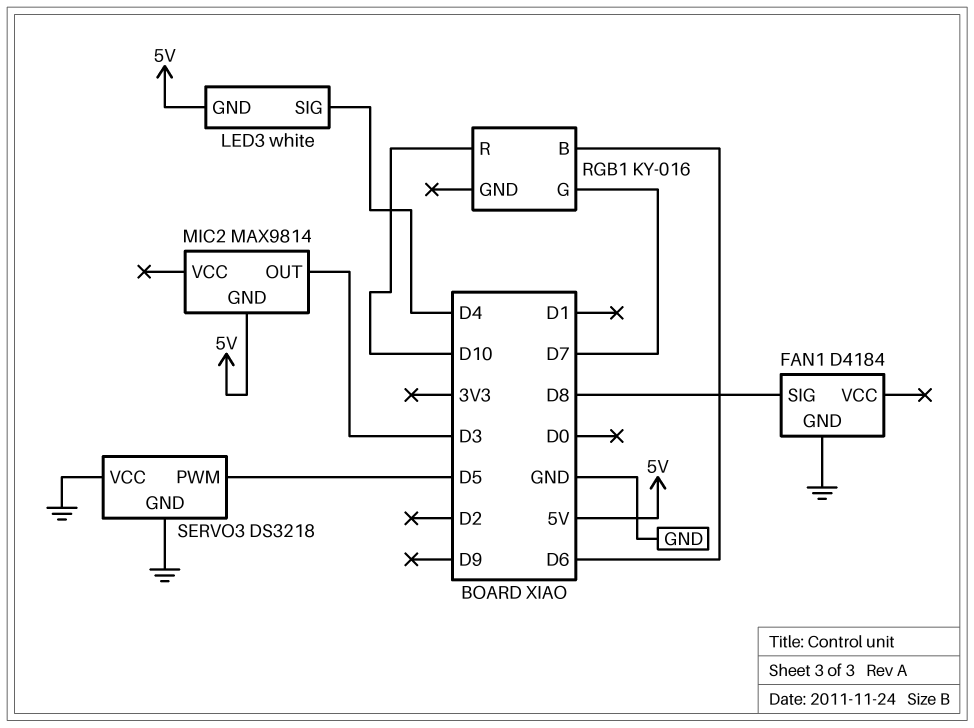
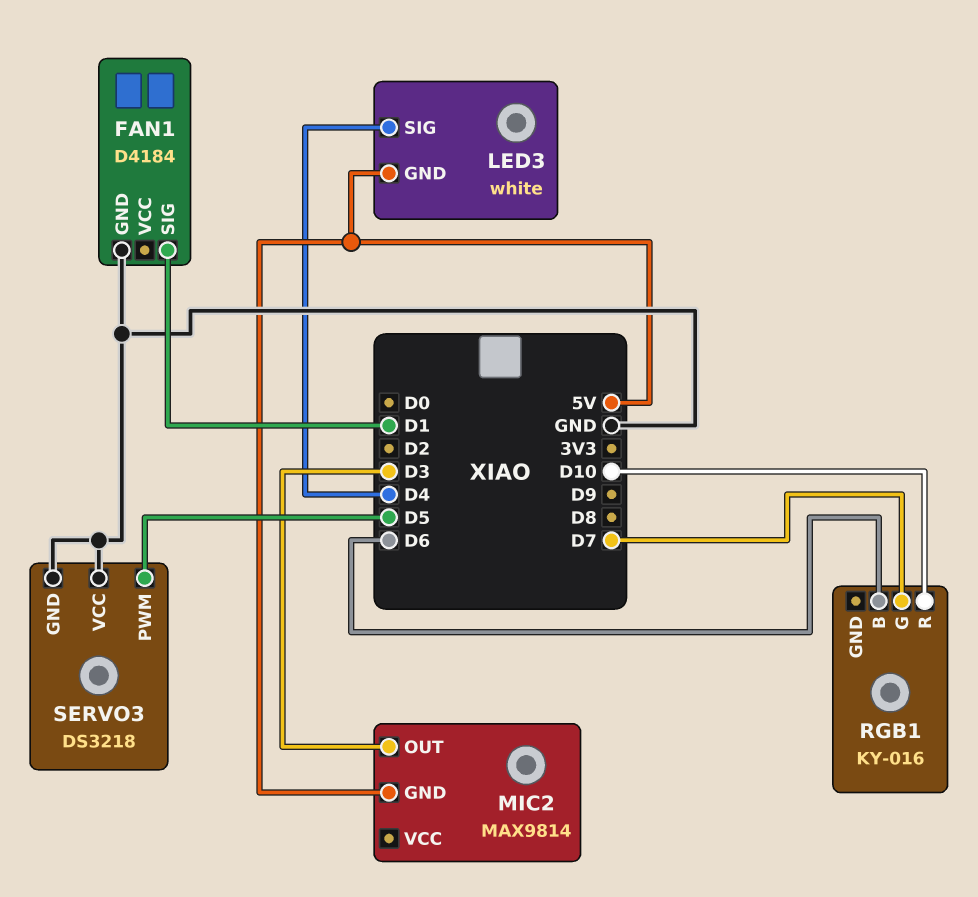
FAN1 pin SIG: D8 -> D1

